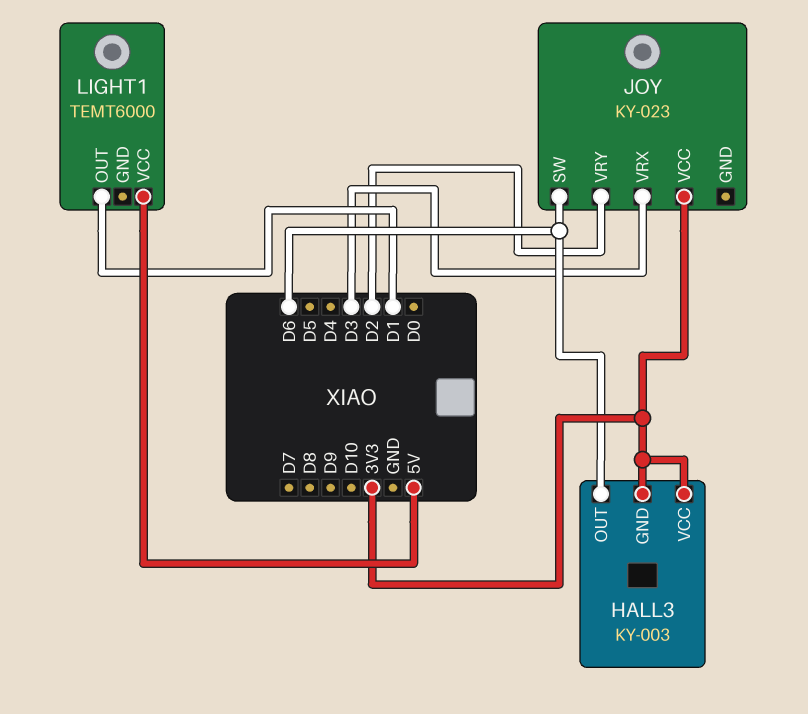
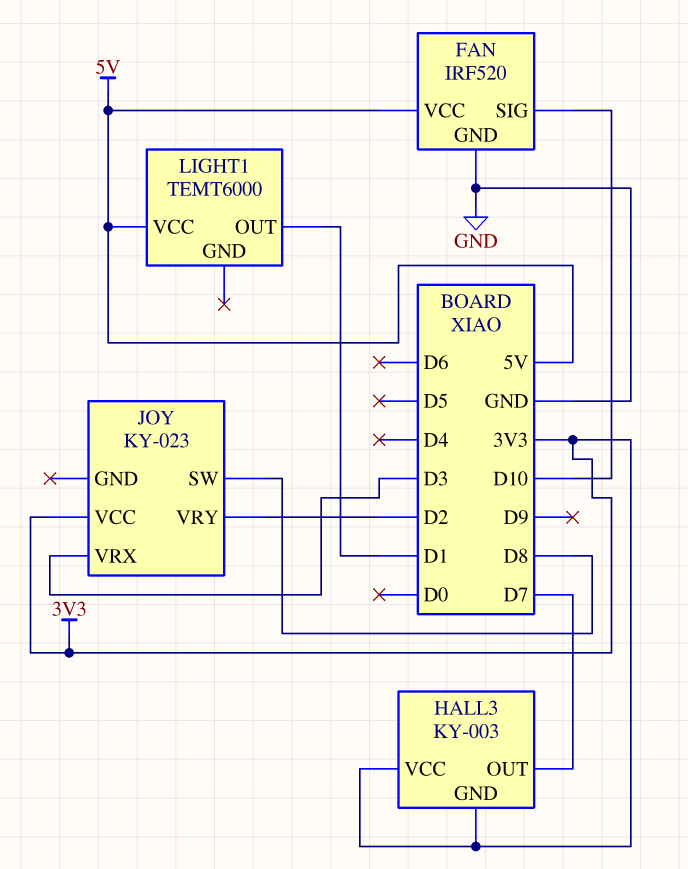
FAN: none -> IRF520
FAN pin GND: none -> GND
FAN pin SIG: none -> D10
FAN pin VCC: none -> 5V
HALL3 pin OUT: D6 -> D7
JOY pin SW: D6 -> D8

